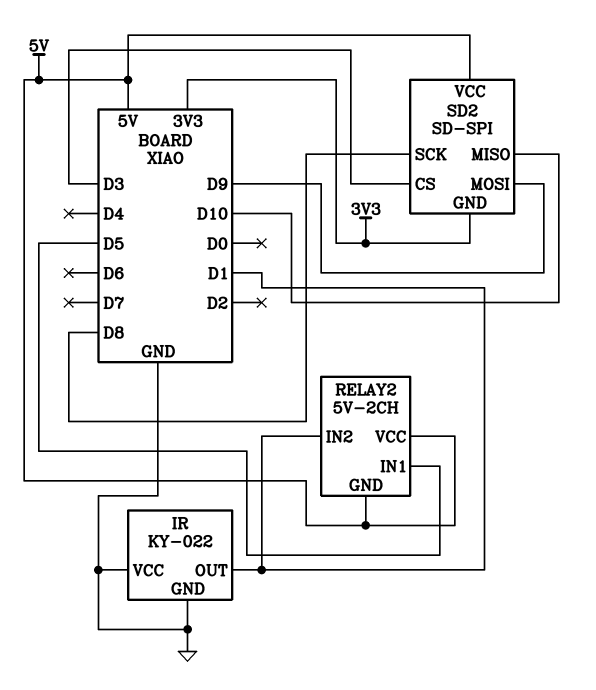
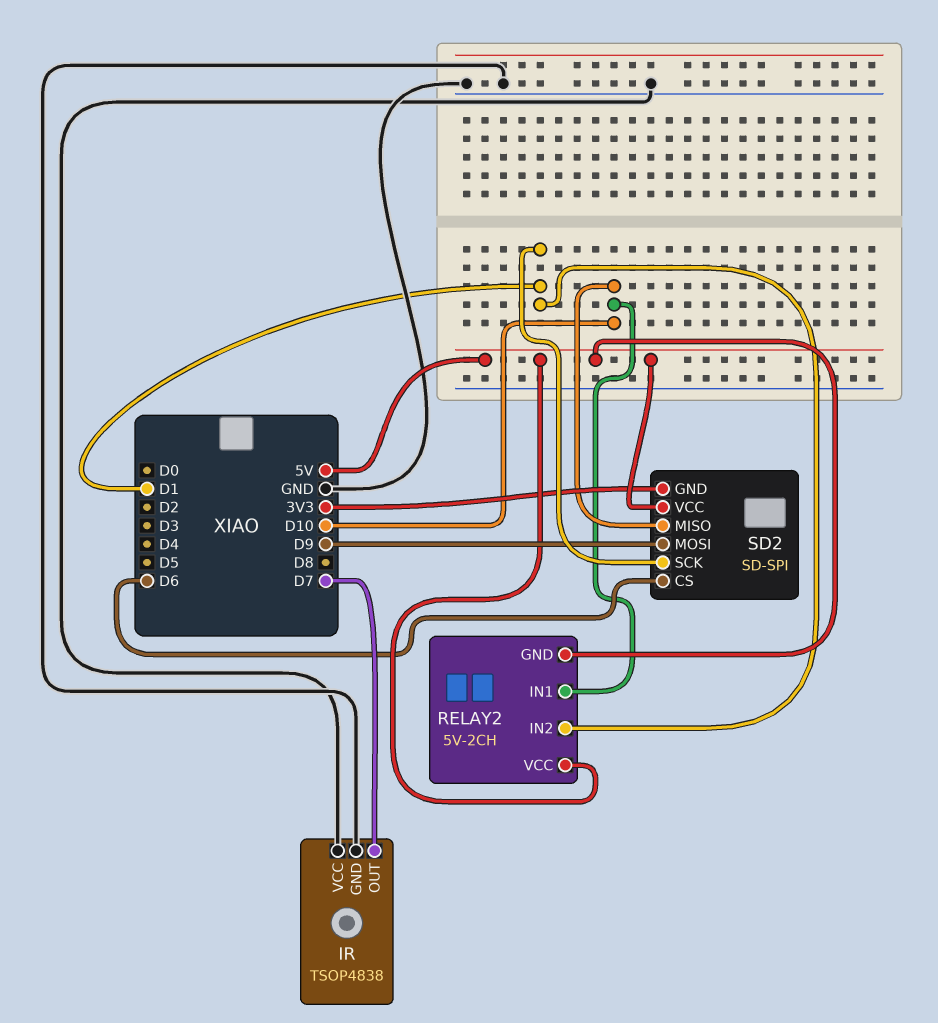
IR: KY-022 -> TSOP4838
IR pin OUT: D1 -> D7
RELAY2 pin IN1: D5 -> D10
SD2 pin CS: D3 -> D6
SD2 pin SCK: D8 -> D1

